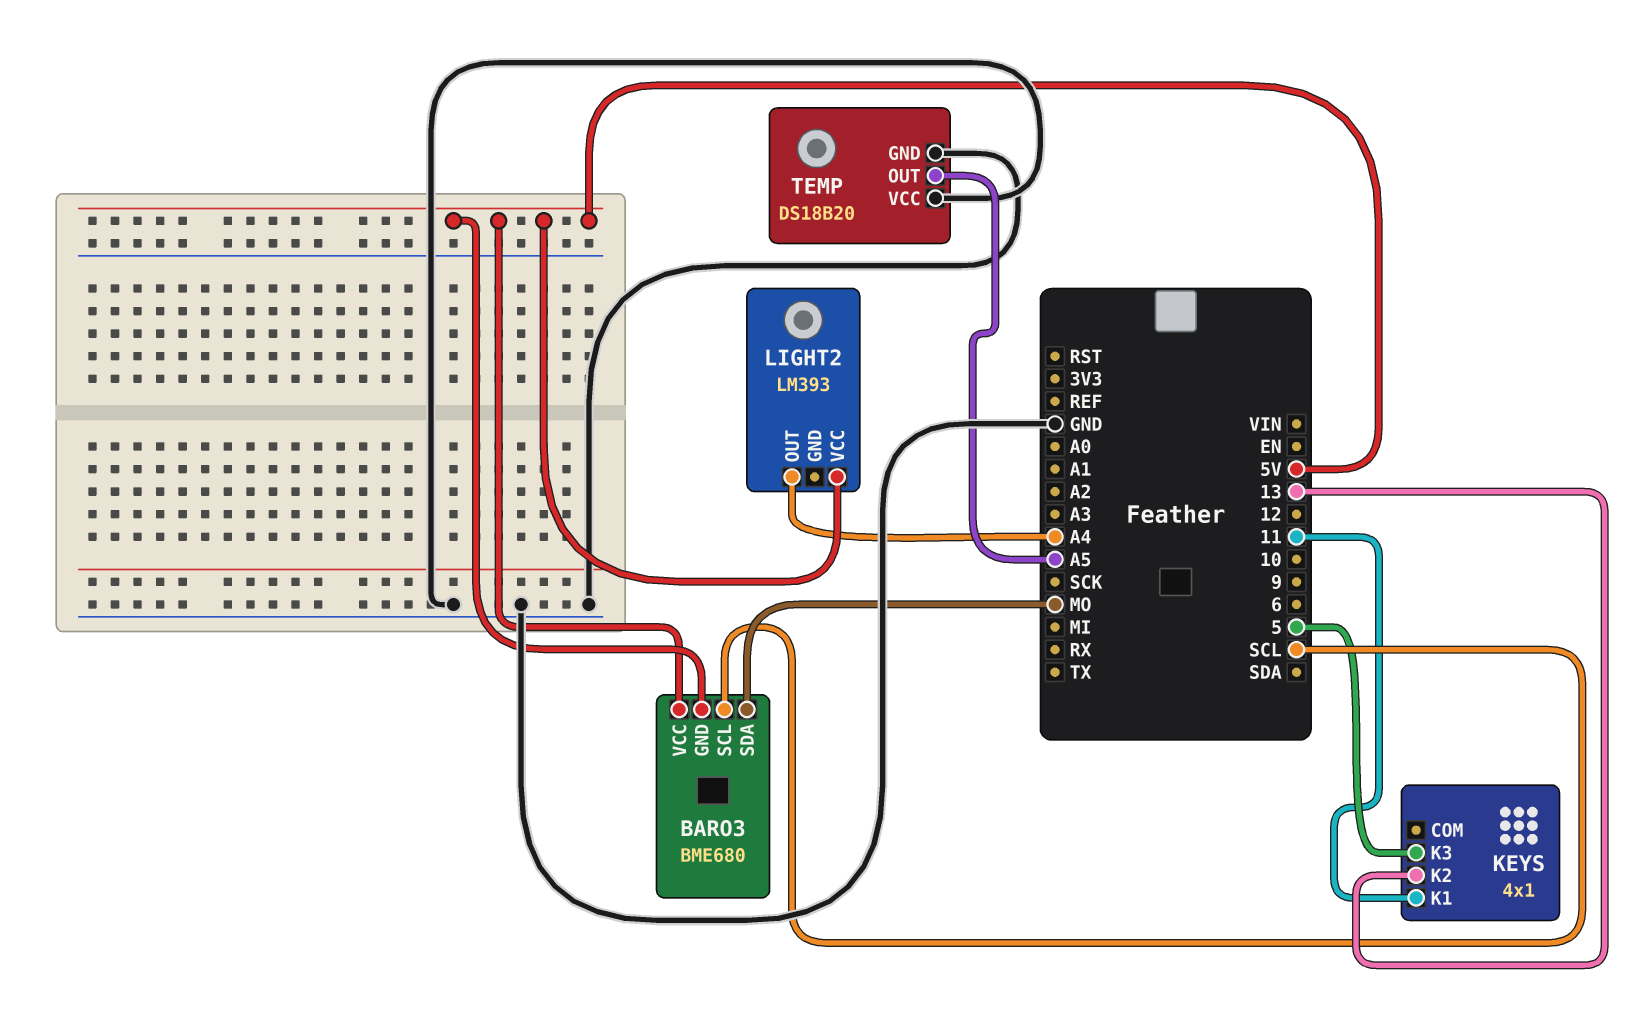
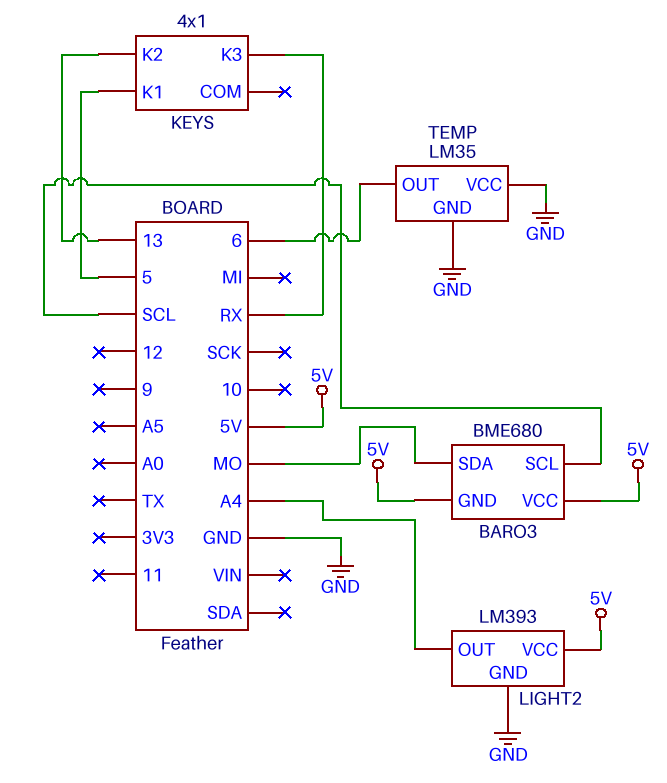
KEYS pin K1: 11 -> 5
KEYS pin K3: 5 -> RX
LIGHT2 pin GND: none -> GND
TEMP: DS18B20 -> LM35
TEMP pin OUT: A5 -> 6

